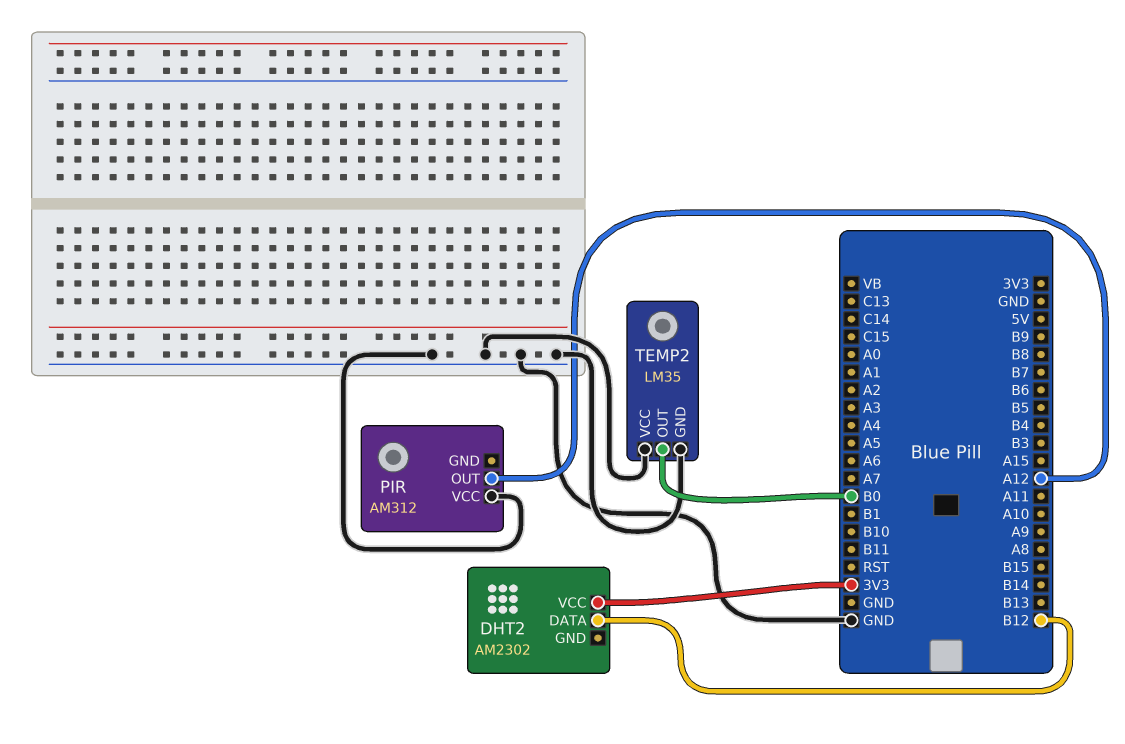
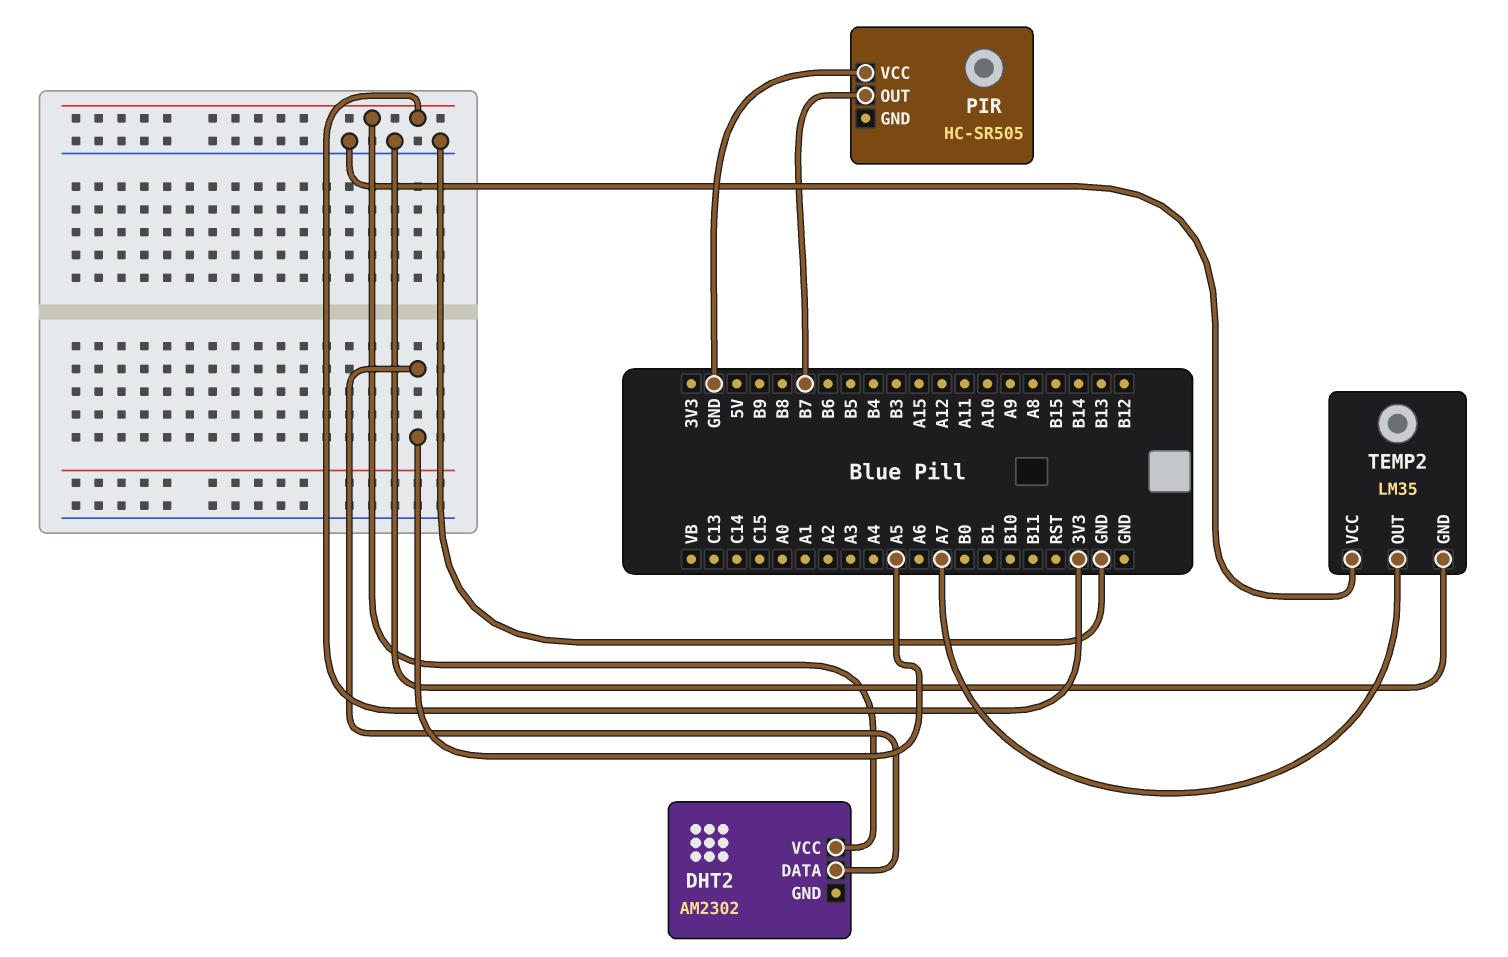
DHT2 pin DATA: B12 -> A5
PIR: AM312 -> HC-SR505
PIR pin OUT: A12 -> B7
TEMP2 pin OUT: B0 -> A7

